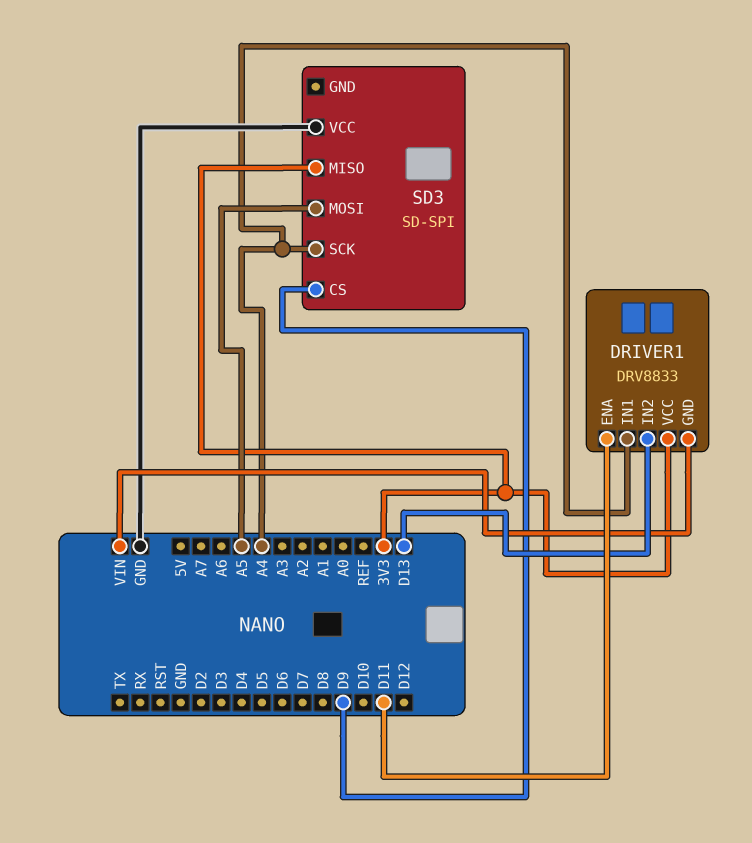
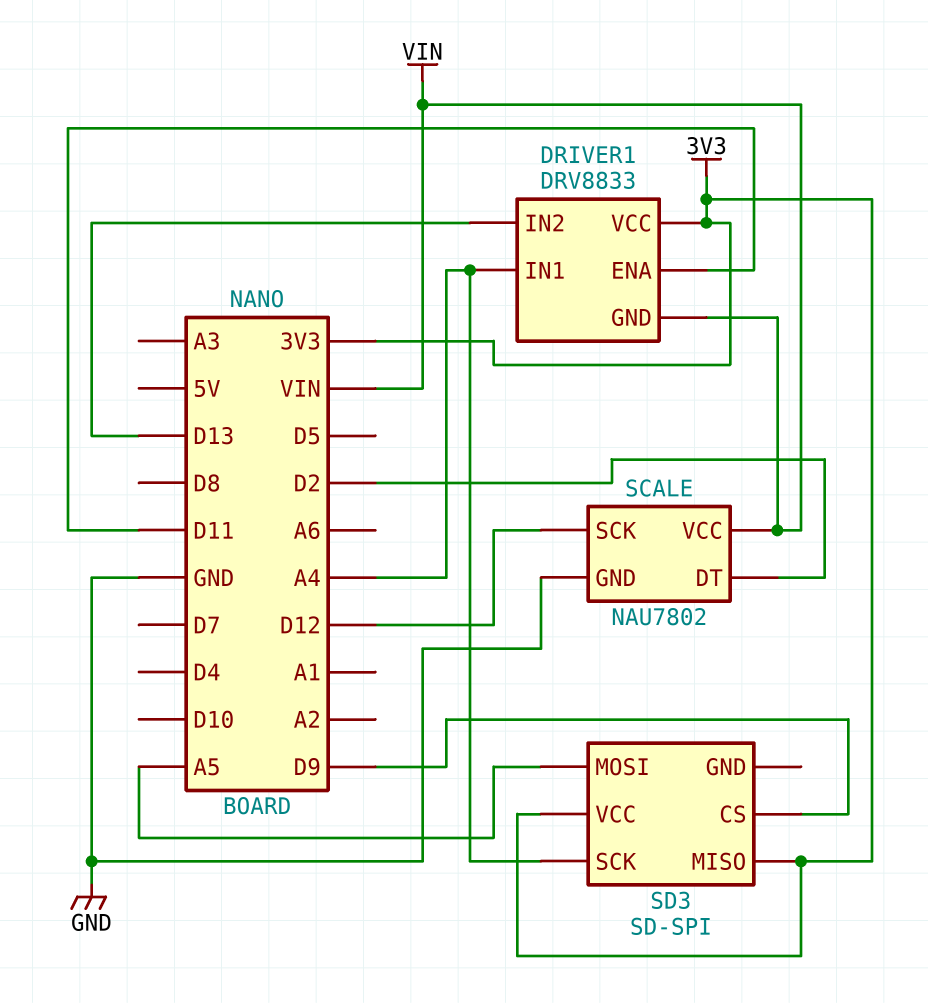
SCALE: none -> NAU7802
SCALE pin DT: none -> D2
SCALE pin GND: none -> GND
SCALE pin SCK: none -> D12
SCALE pin VCC: none -> VIN
SD3 pin VCC: GND -> 3V3

